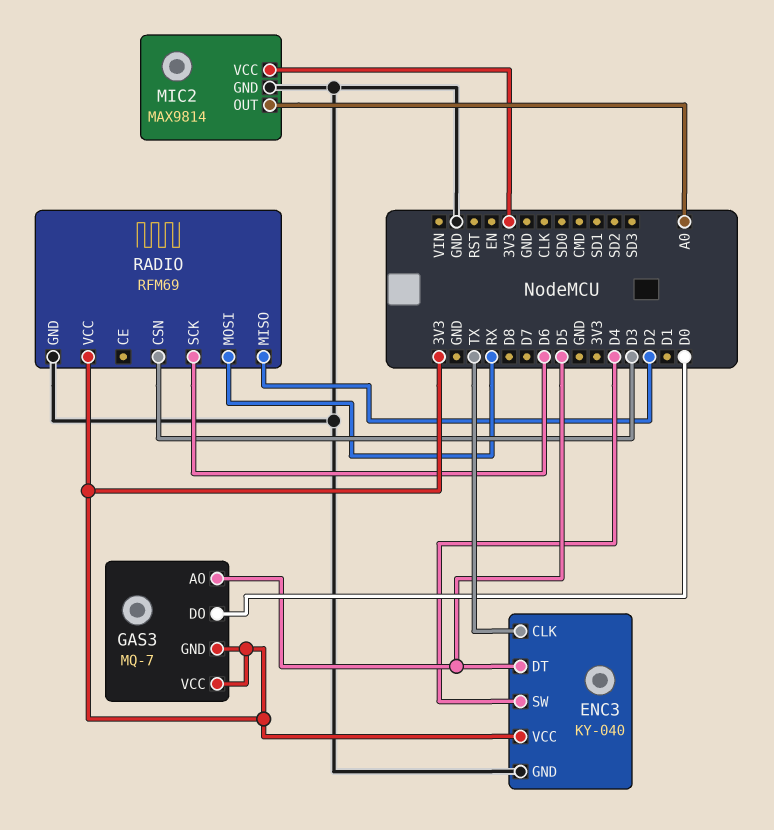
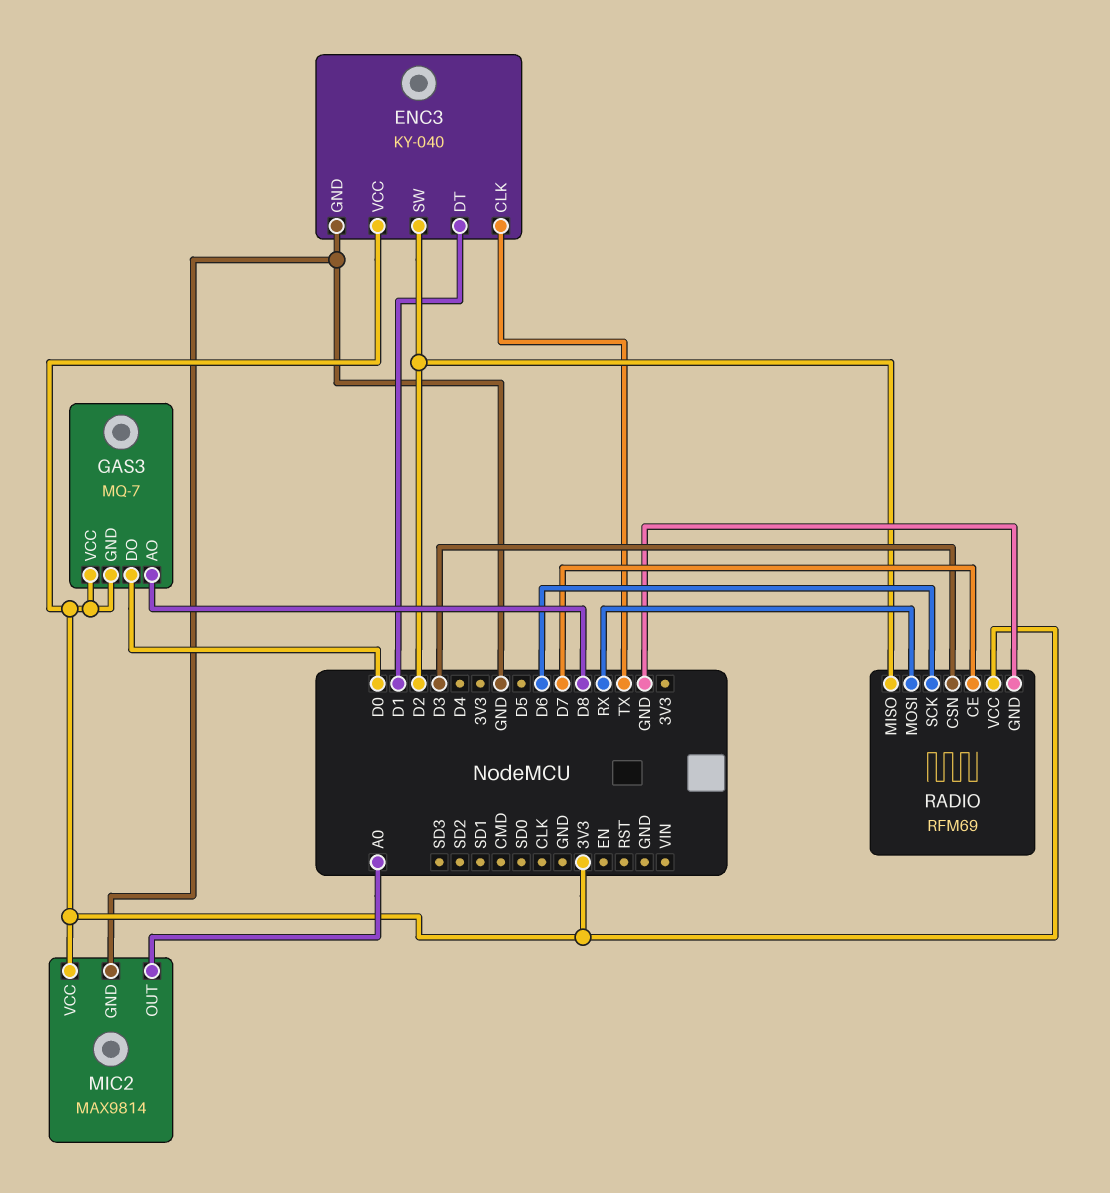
ENC3 pin DT: D5 -> D1
ENC3 pin SW: D4 -> D2
GAS3 pin AO: D5 -> D8
RADIO pin CE: none -> D7

